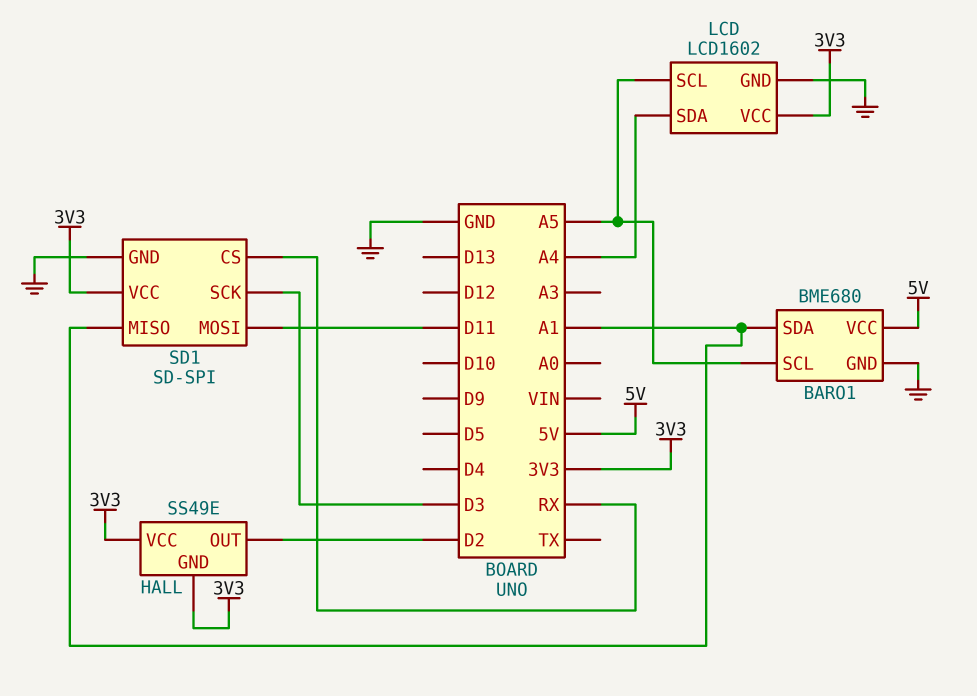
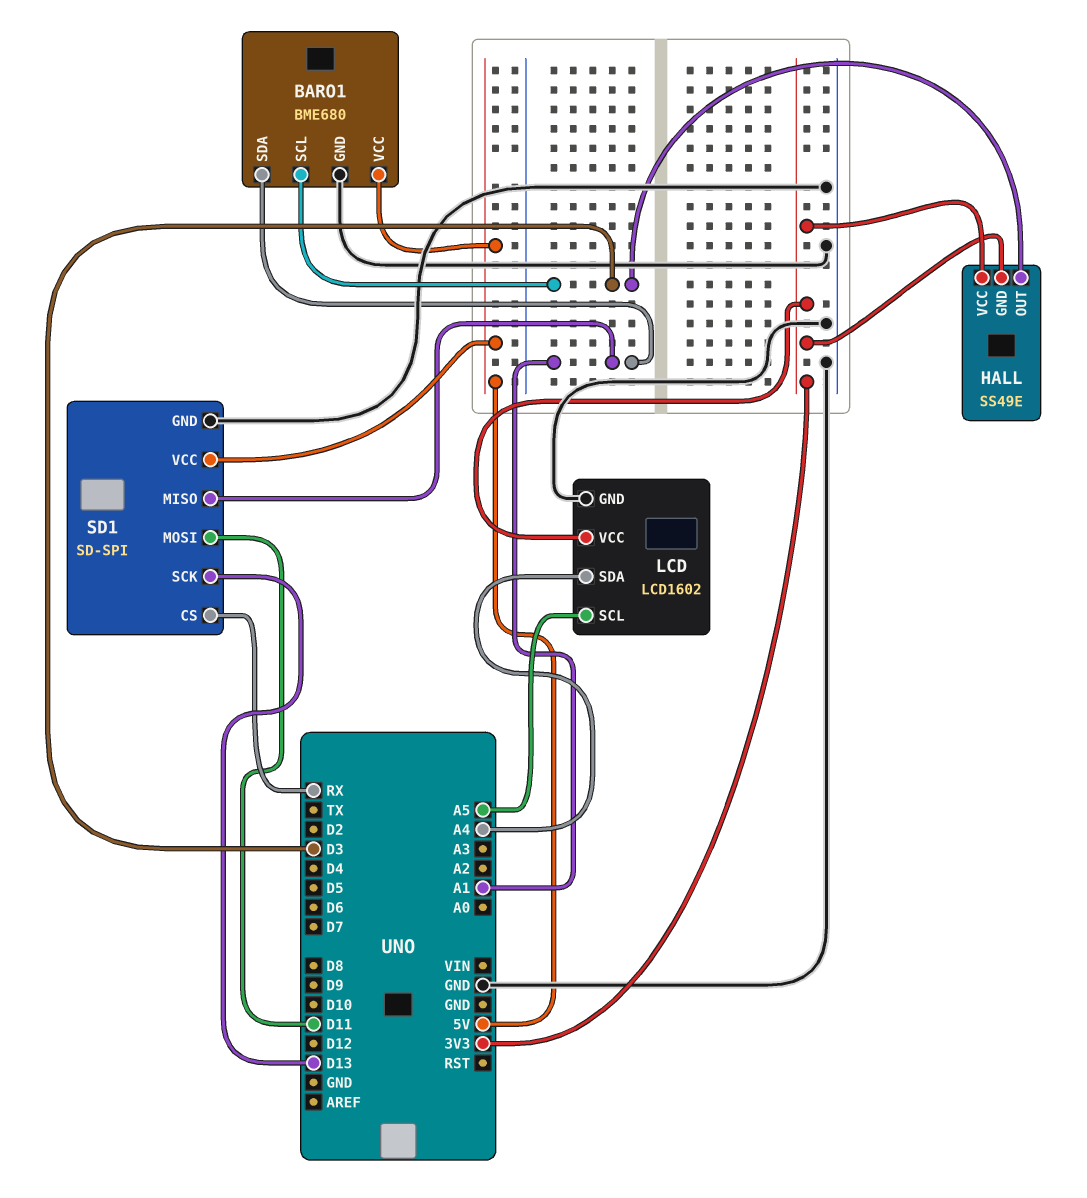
BARO1 pin SCL: A5 -> D3
HALL pin OUT: D2 -> D3
SD1 pin SCK: D3 -> D13
SD1 pin VCC: 3V3 -> 5V

